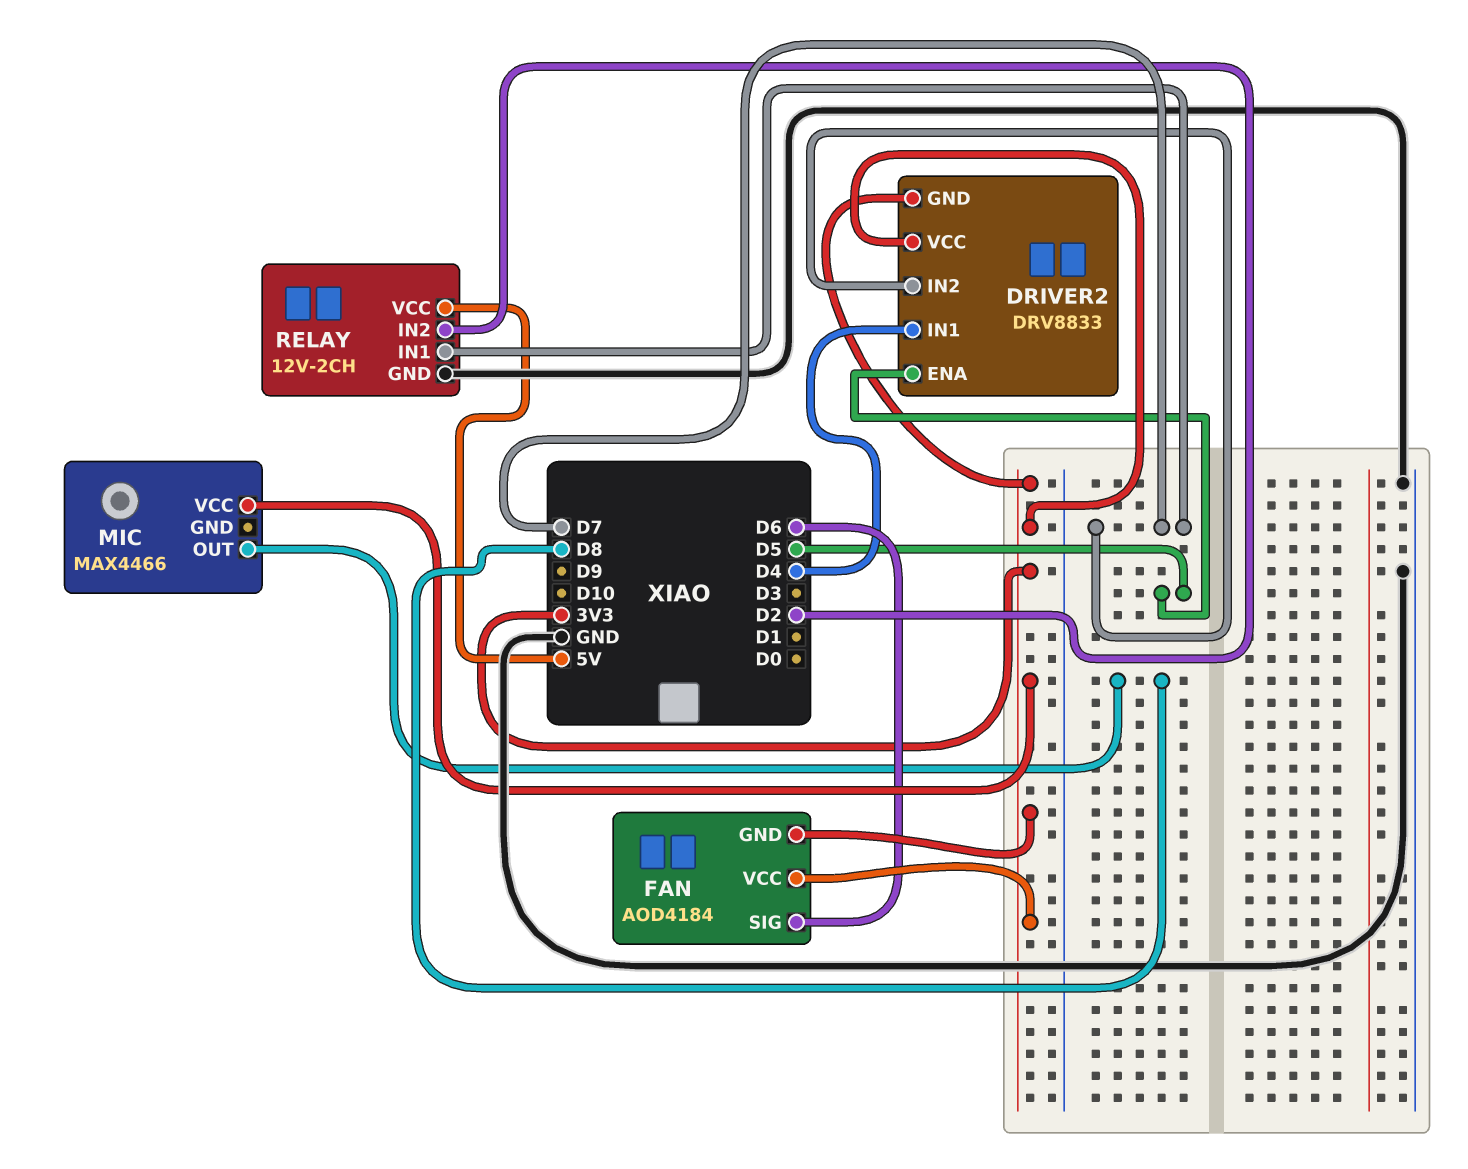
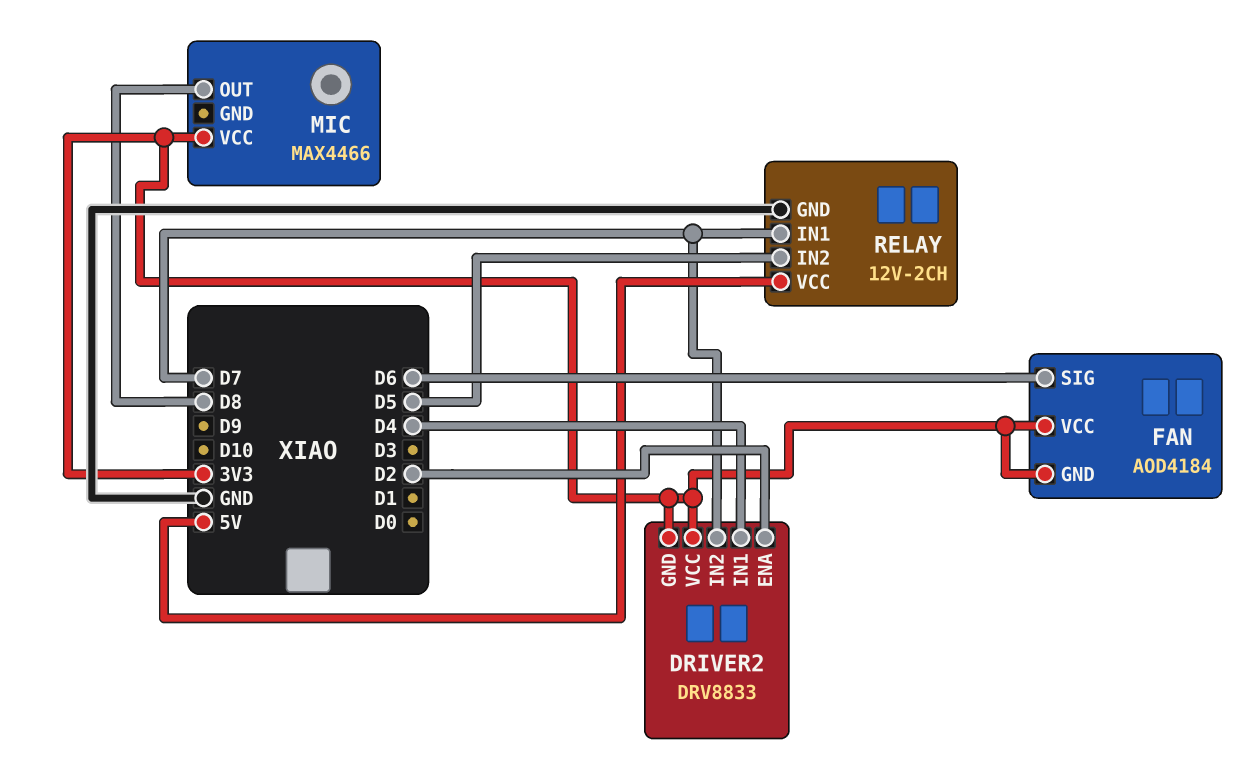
DRIVER2 pin ENA: D5 -> D2
RELAY pin IN2: D2 -> D5

